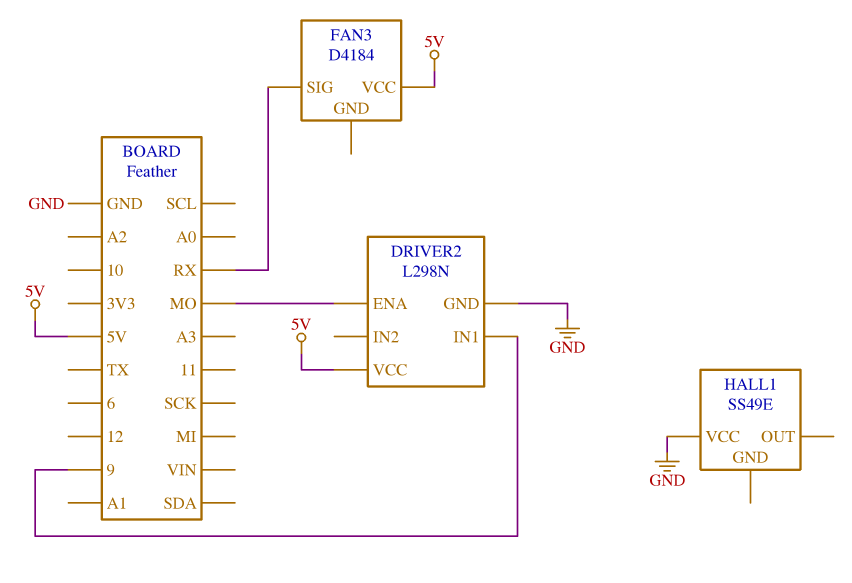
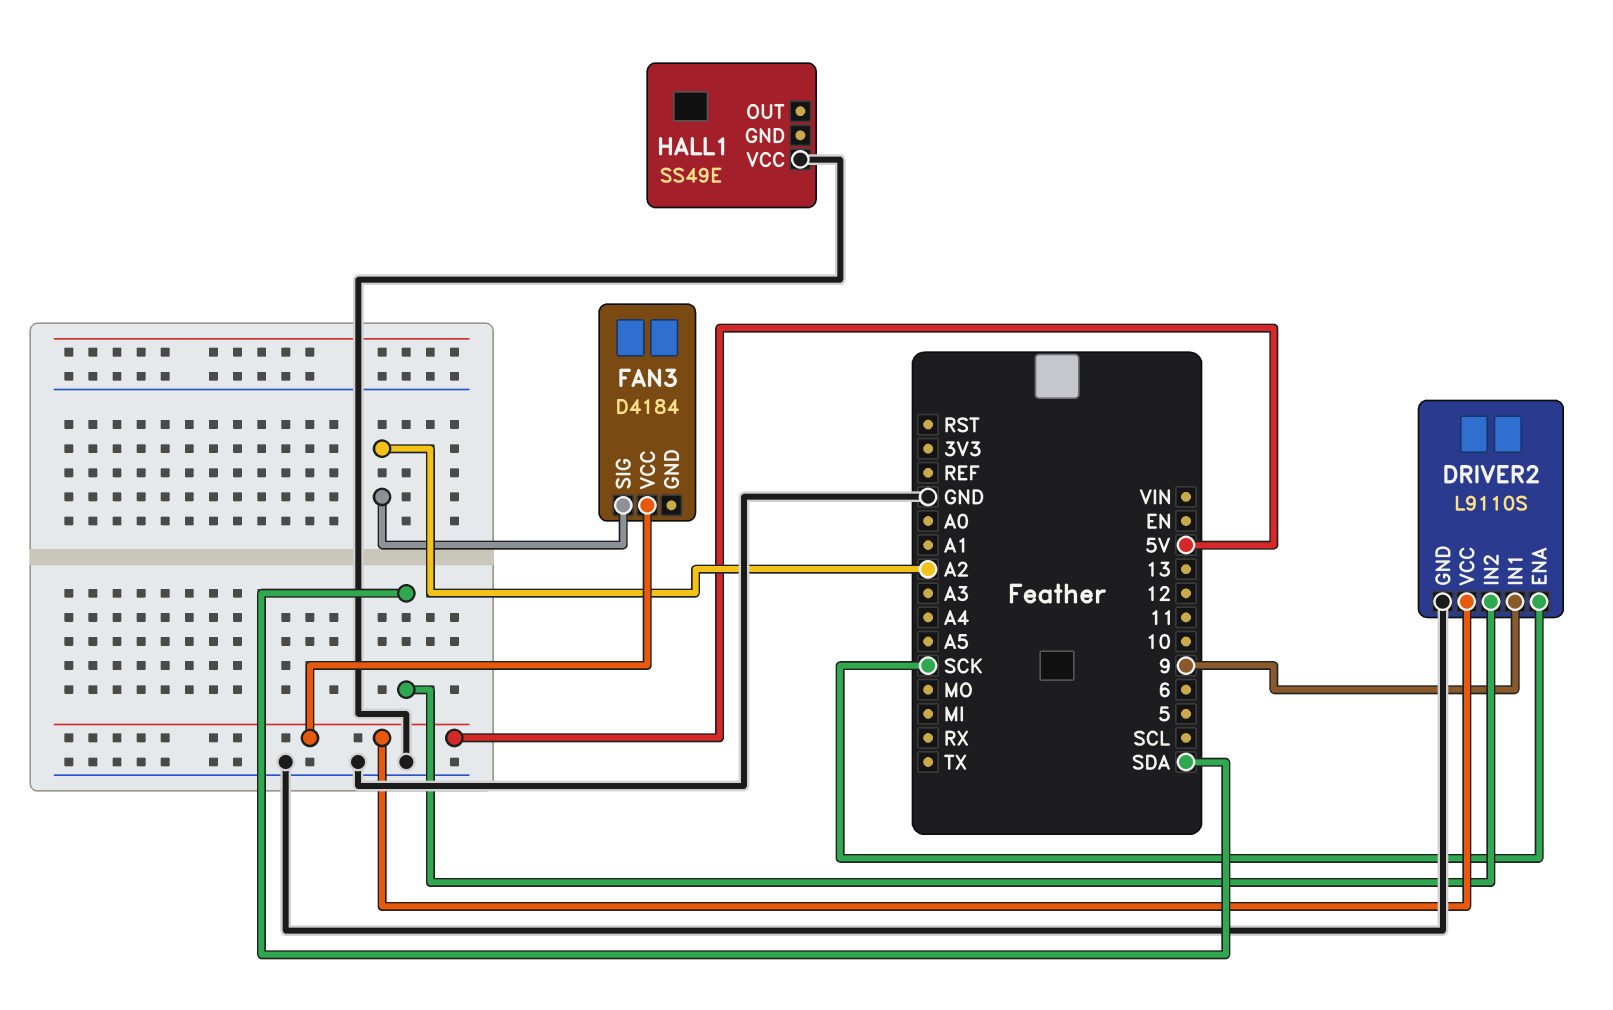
DRIVER2: L298N -> L9110S
DRIVER2 pin ENA: MO -> SCK
DRIVER2 pin IN2: none -> SDA
FAN3 pin SIG: RX -> A2

